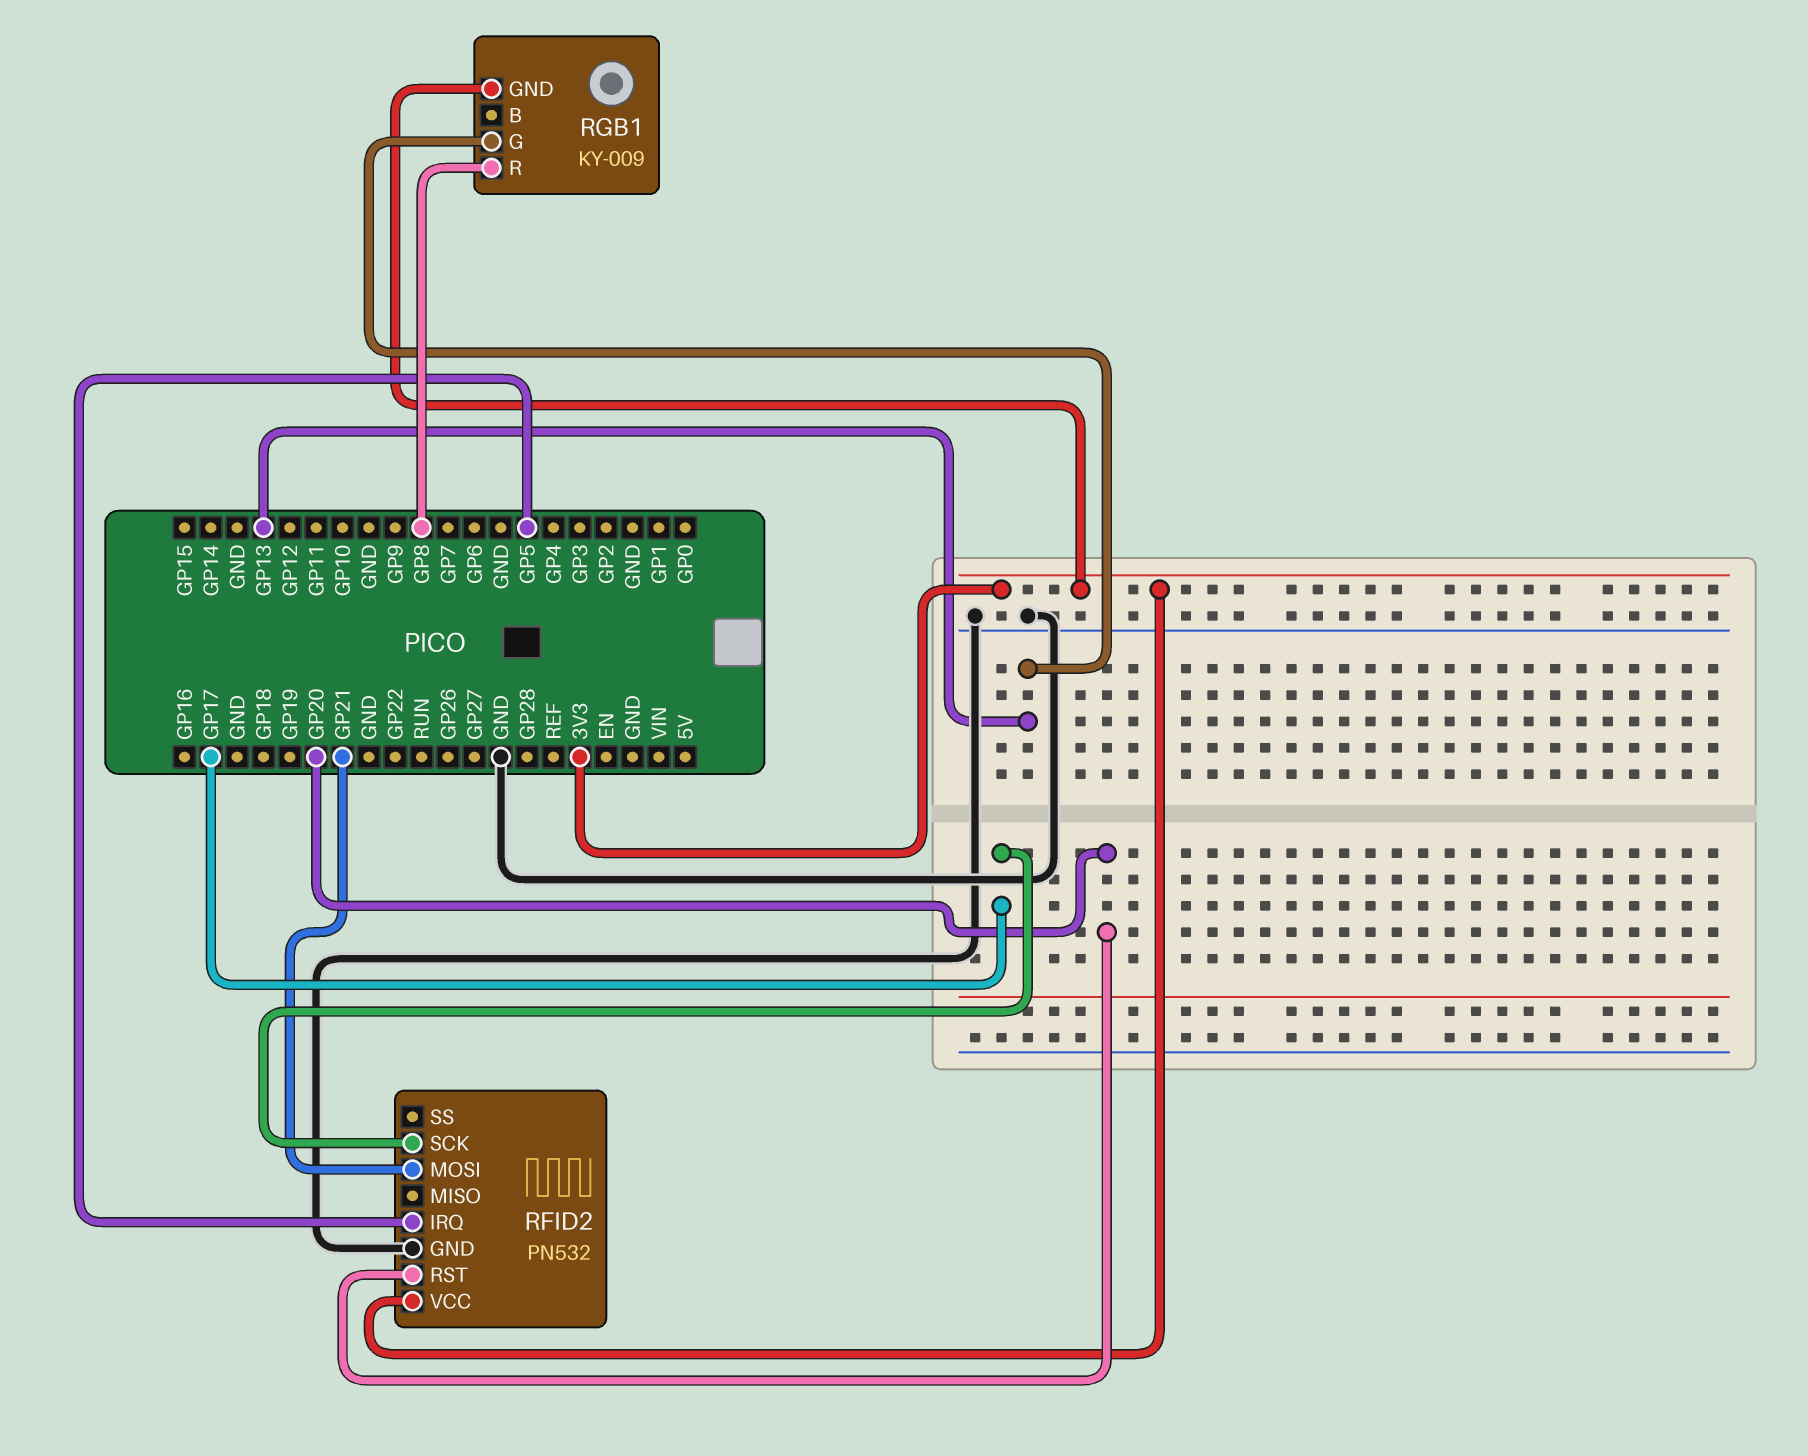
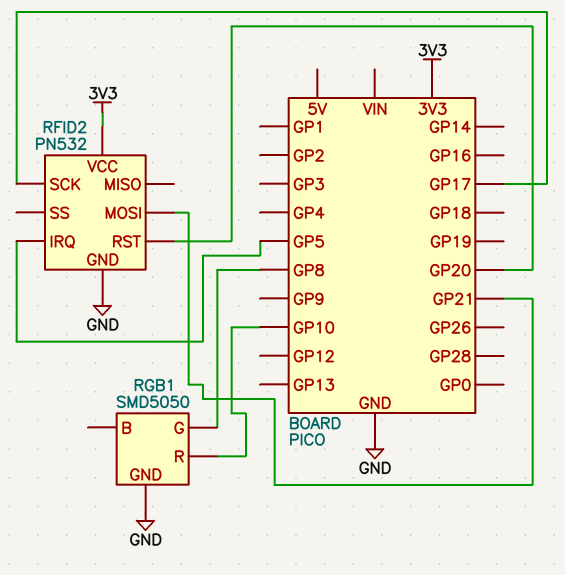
RGB1: KY-009 -> SMD5050
RGB1 pin G: GP13 -> GP8
RGB1 pin GND: 3V3 -> GND
RGB1 pin R: GP8 -> GP10

